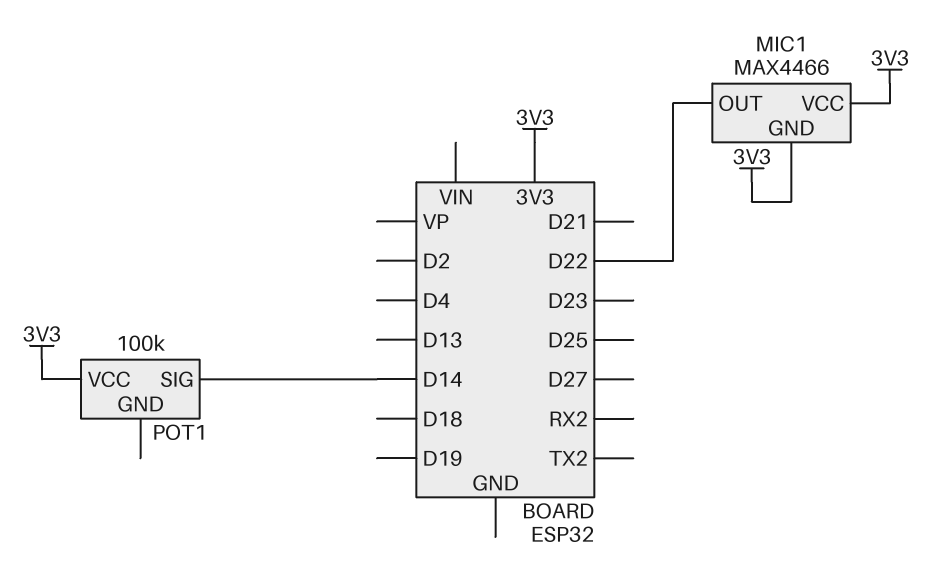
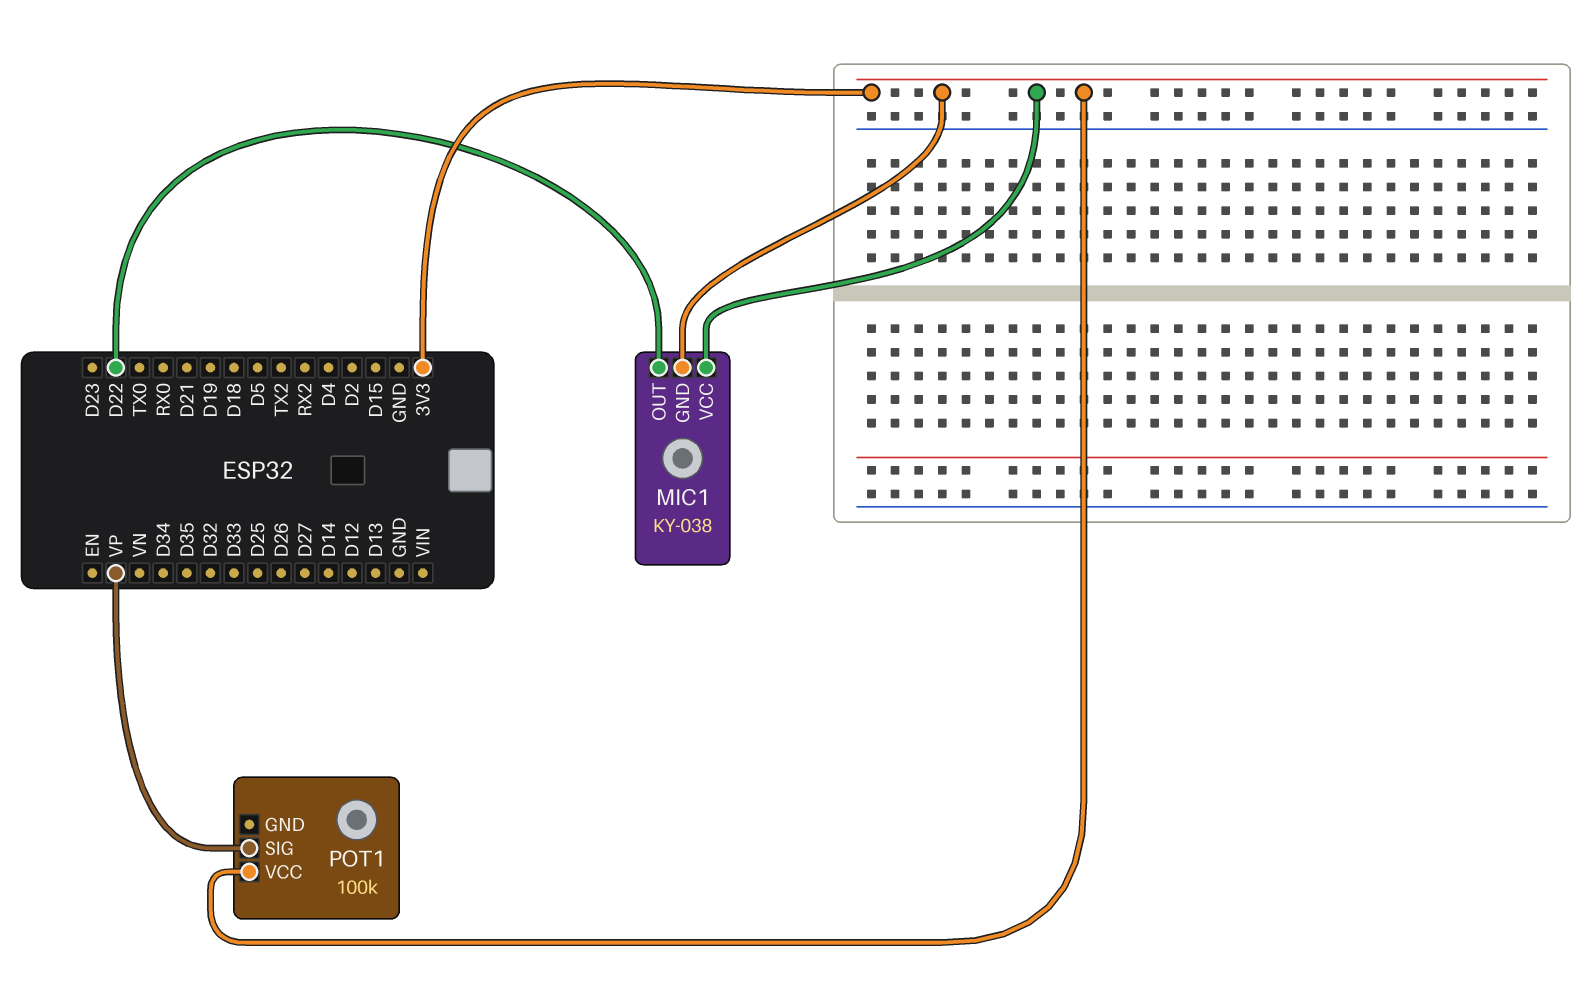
MIC1: MAX4466 -> KY-038
POT1 pin SIG: D14 -> VP

